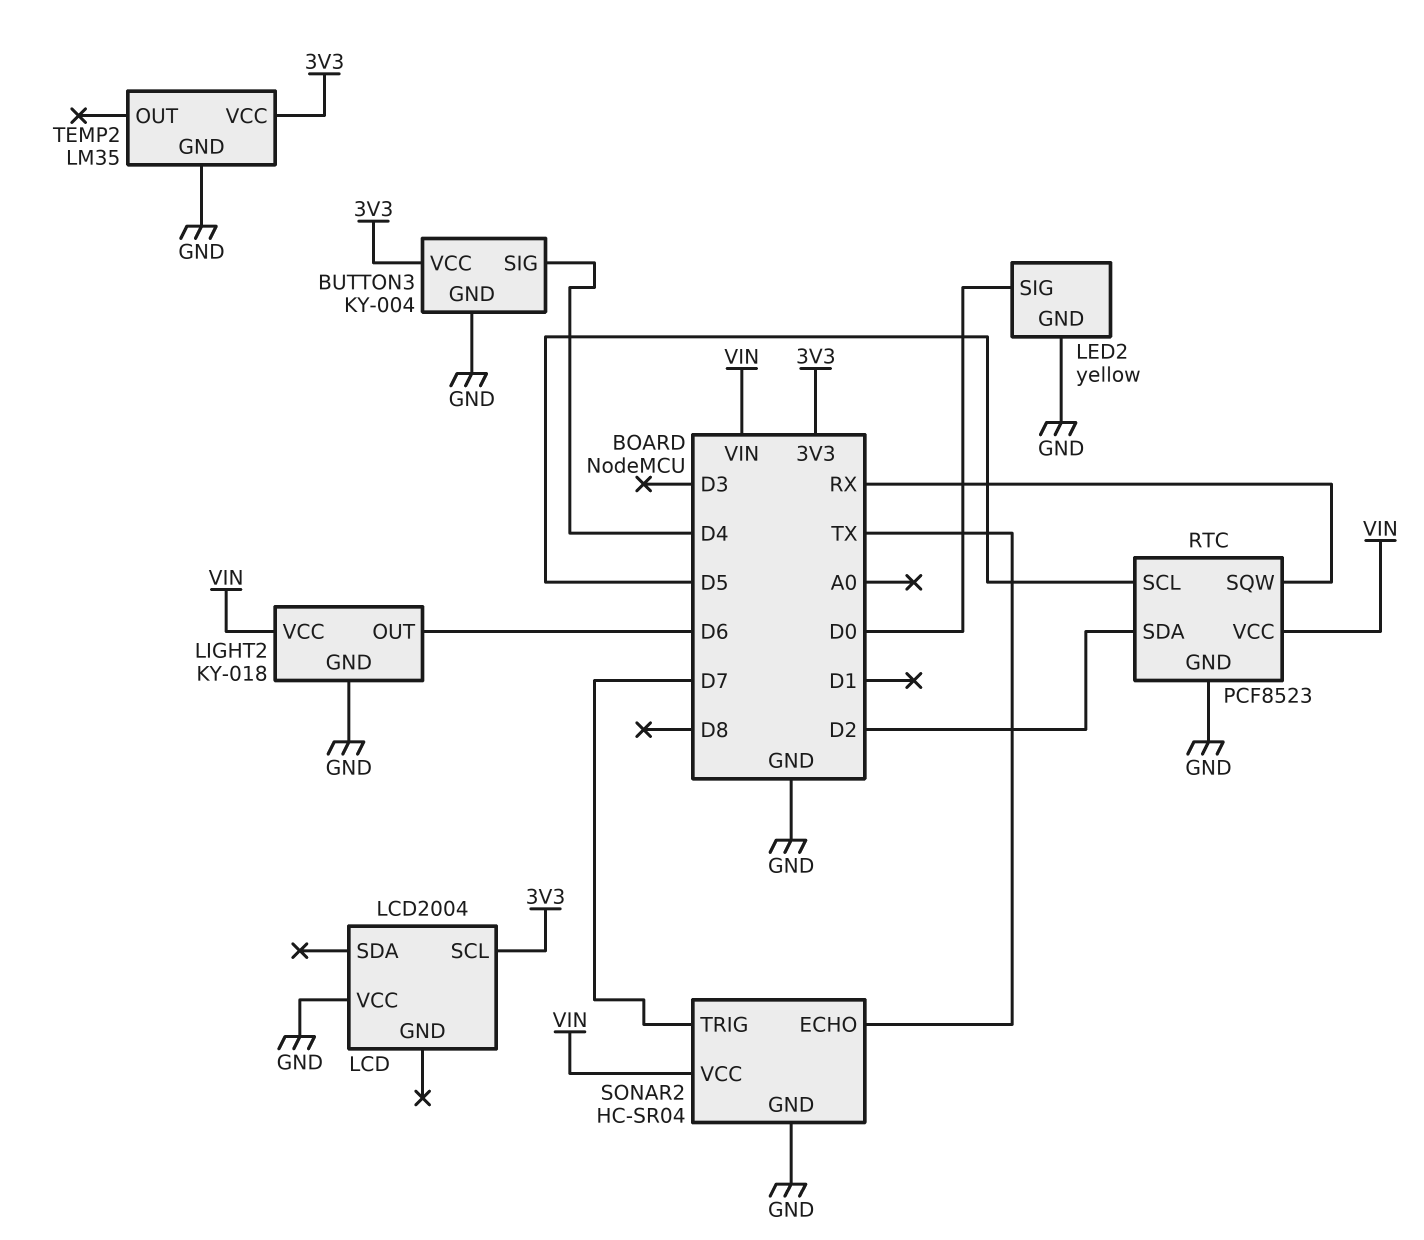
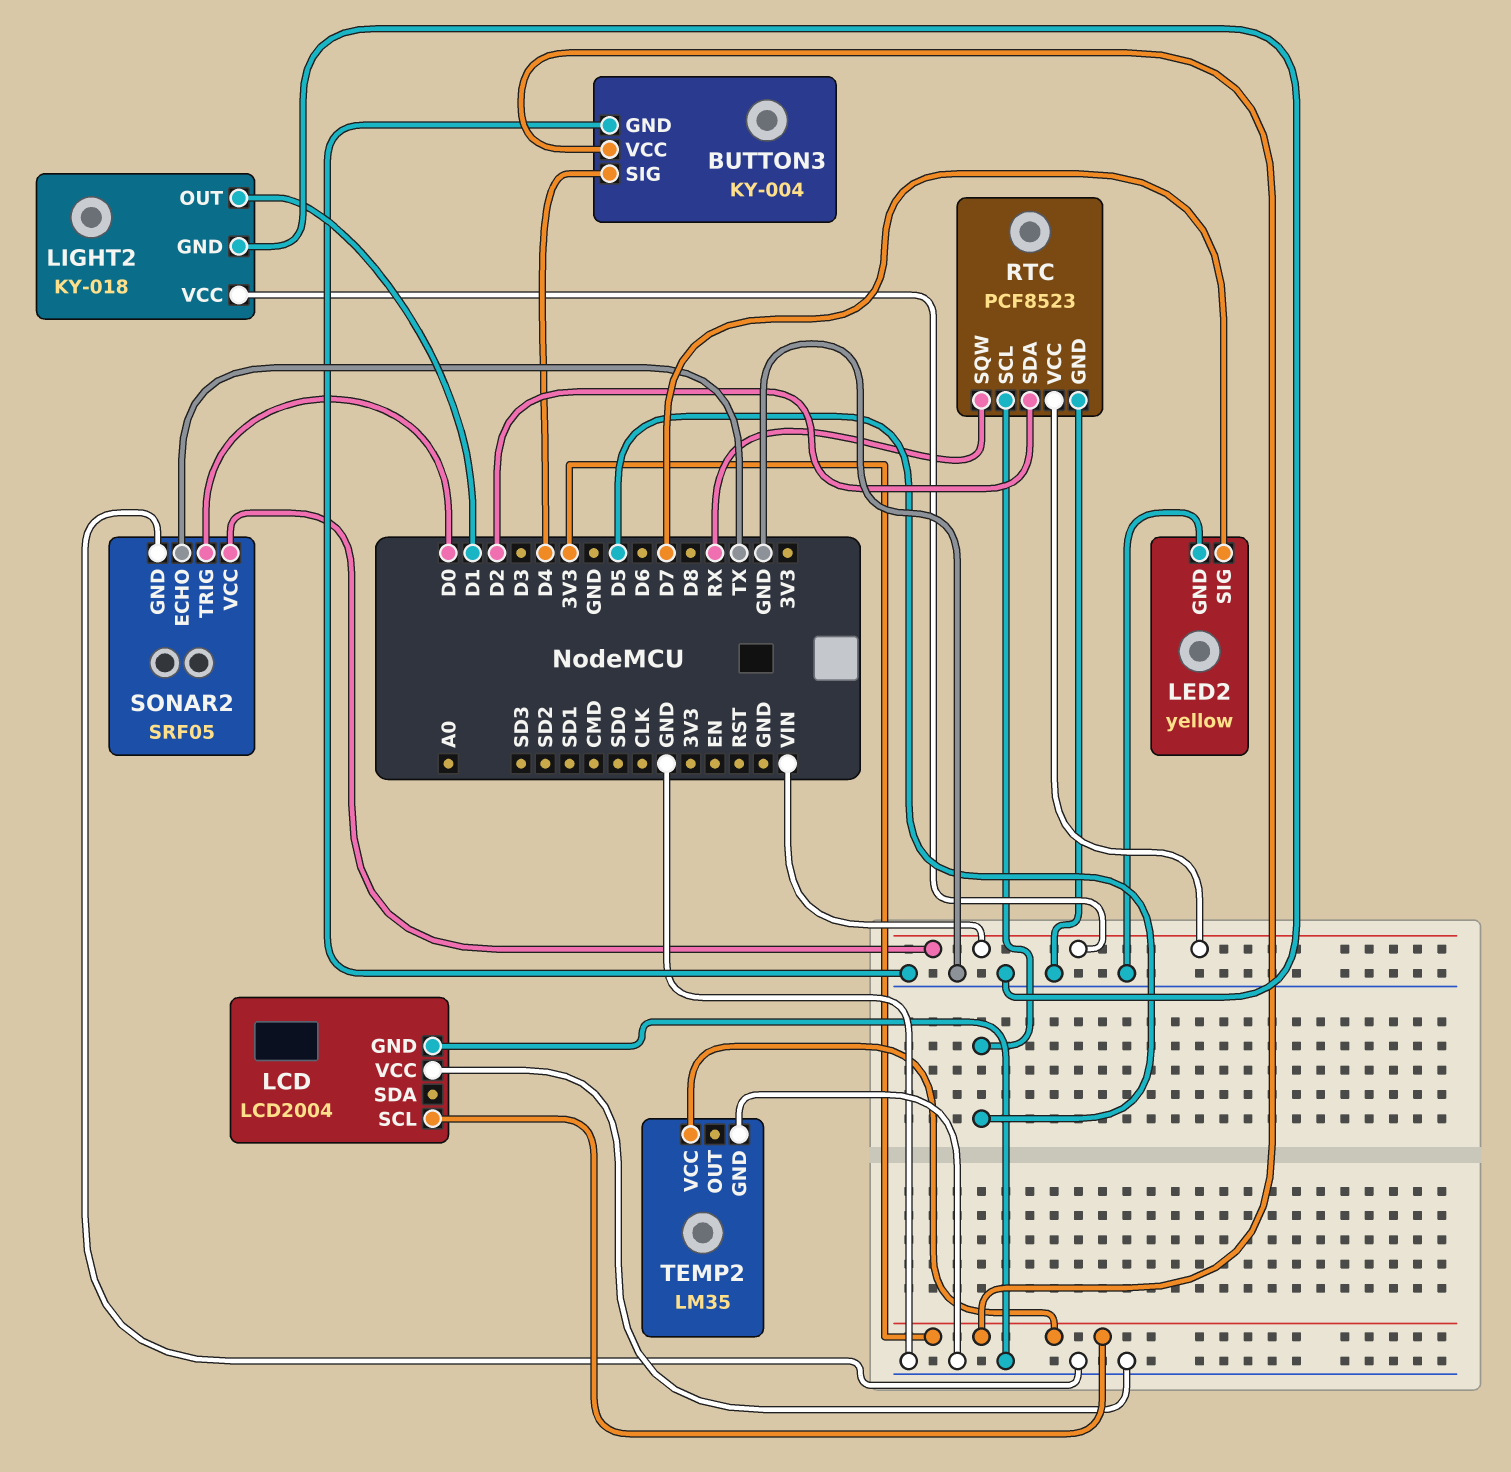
LCD pin GND: none -> GND
LED2 pin SIG: D0 -> D7
LIGHT2 pin OUT: D6 -> D1
SONAR2: HC-SR04 -> SRF05
SONAR2 pin TRIG: D7 -> D0

